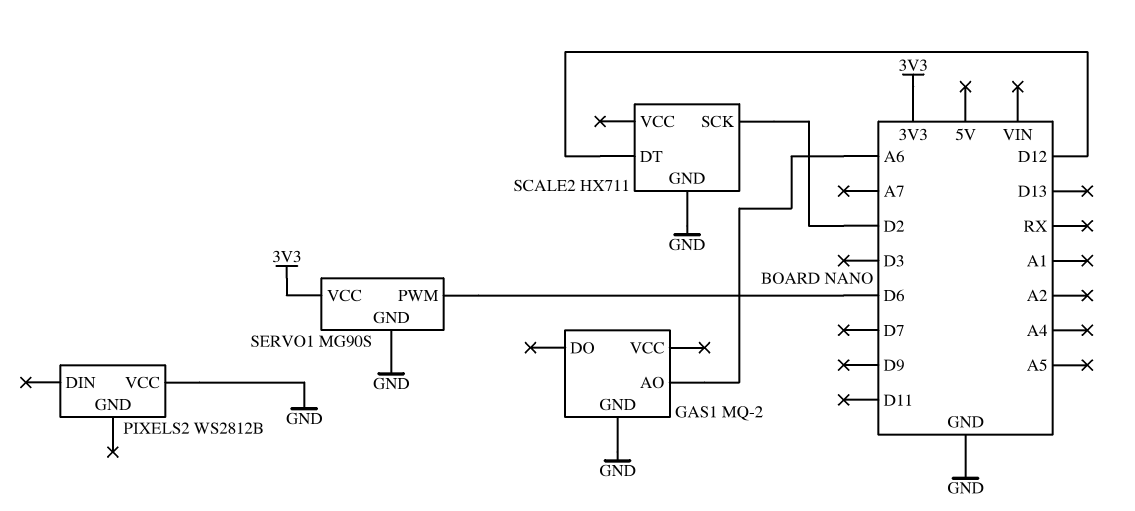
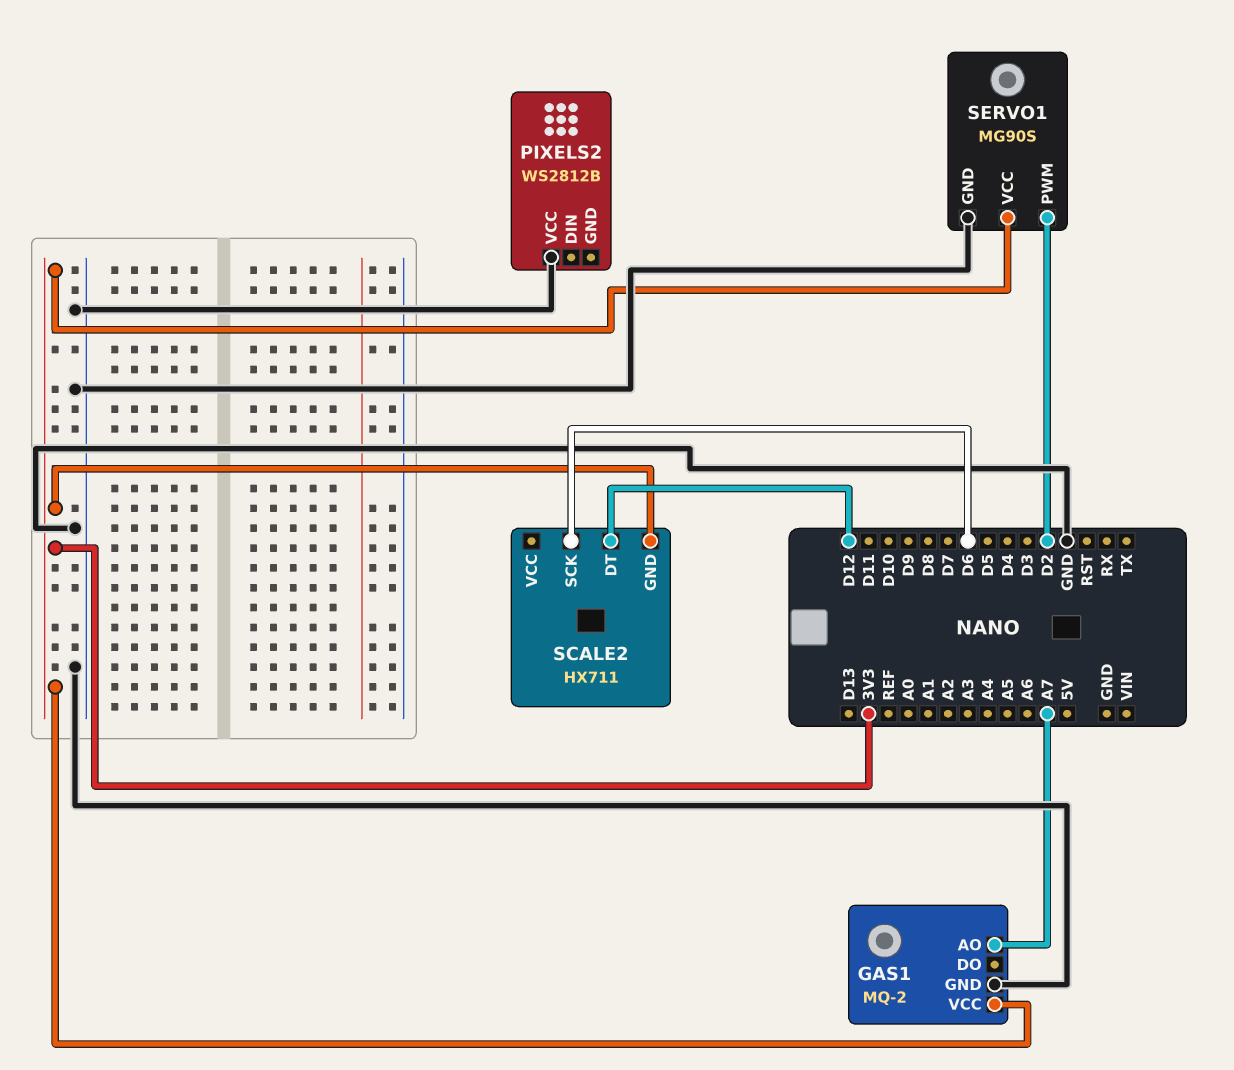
GAS1 pin AO: A6 -> A7
GAS1 pin VCC: none -> 3V3
SCALE2 pin GND: GND -> 3V3
SCALE2 pin SCK: D2 -> D6
SERVO1 pin PWM: D6 -> D2

